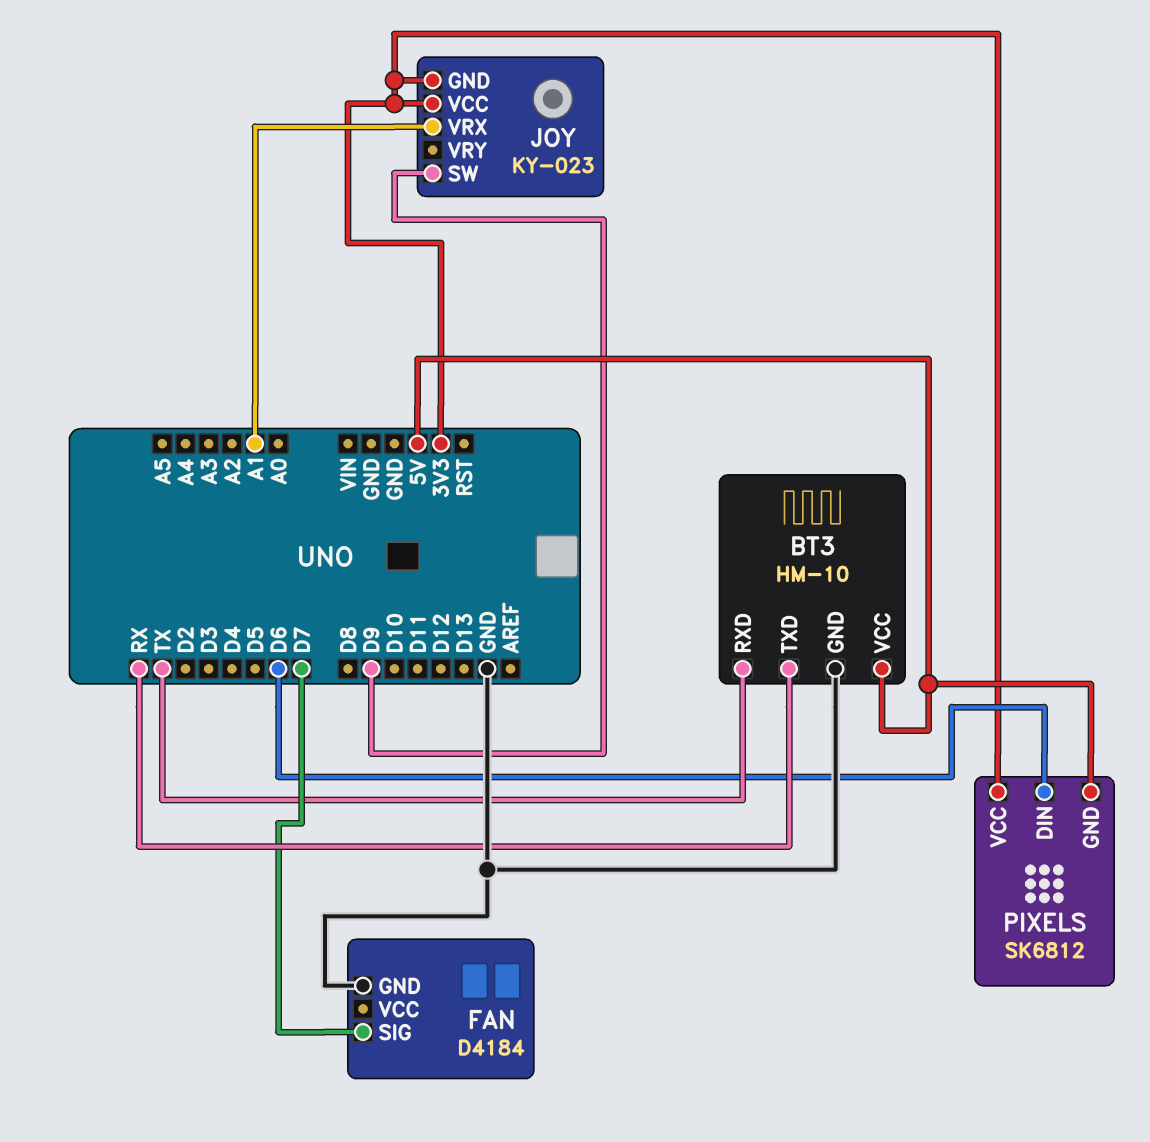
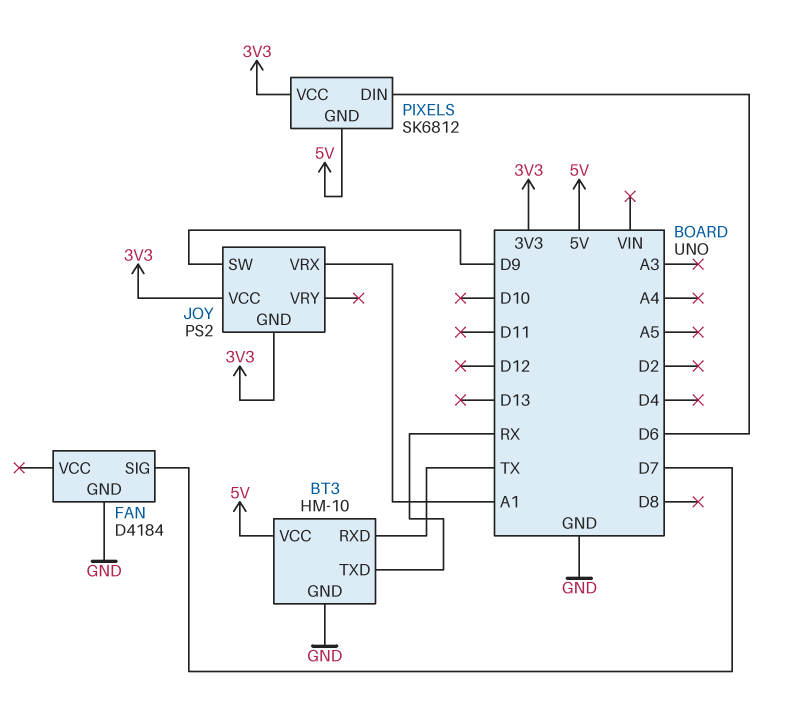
JOY: KY-023 -> PS2

